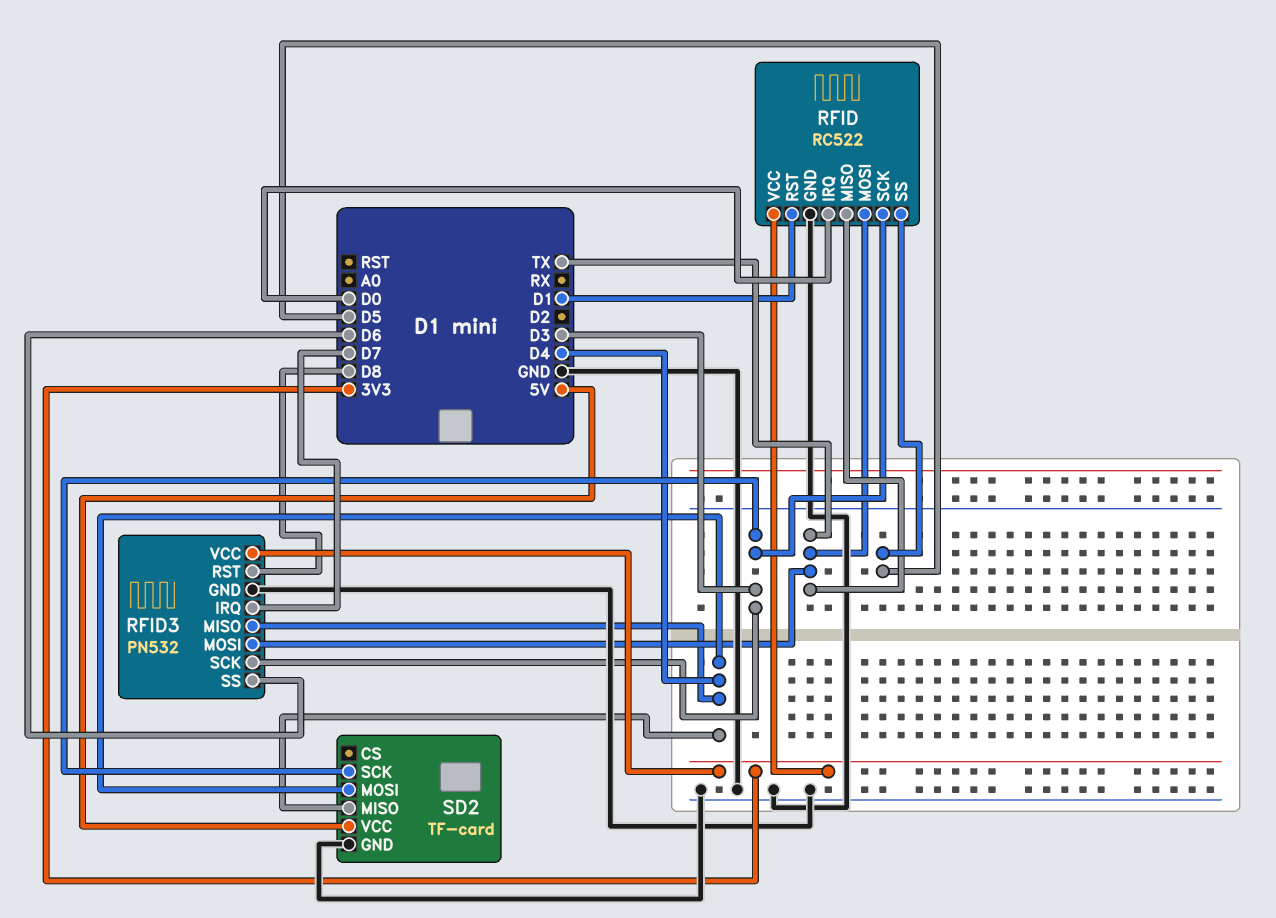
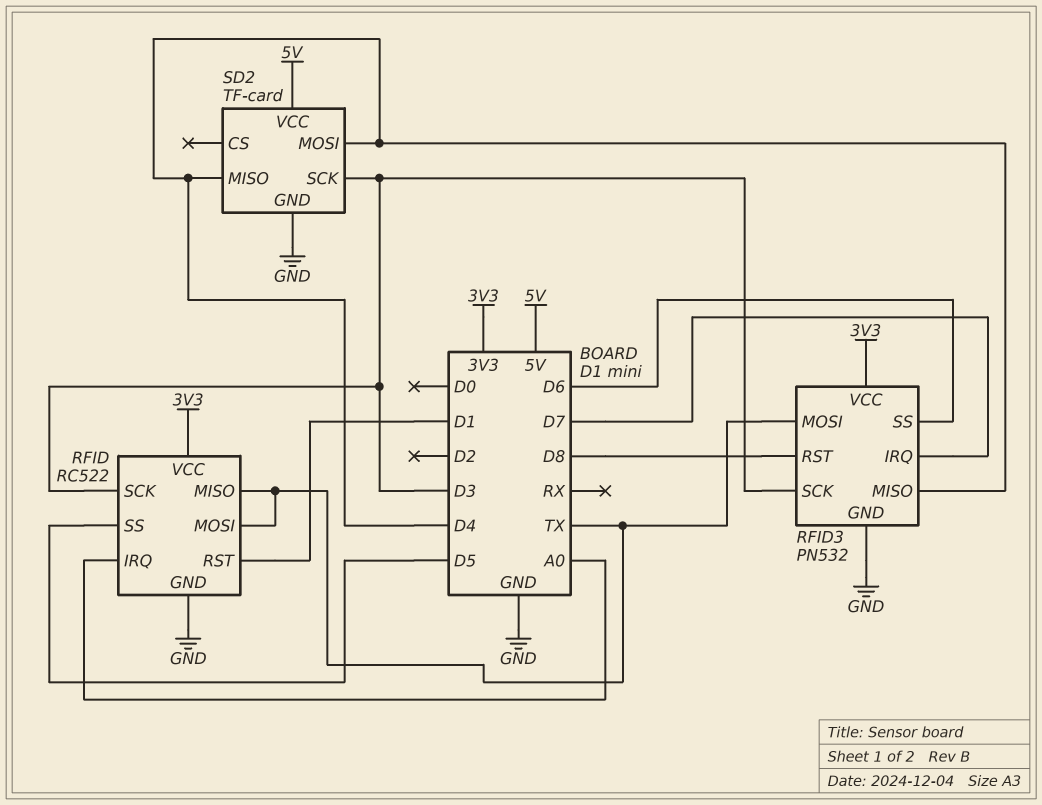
RFID pin IRQ: D0 -> A0

